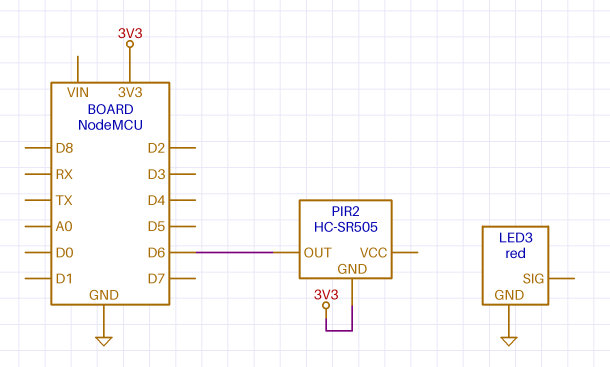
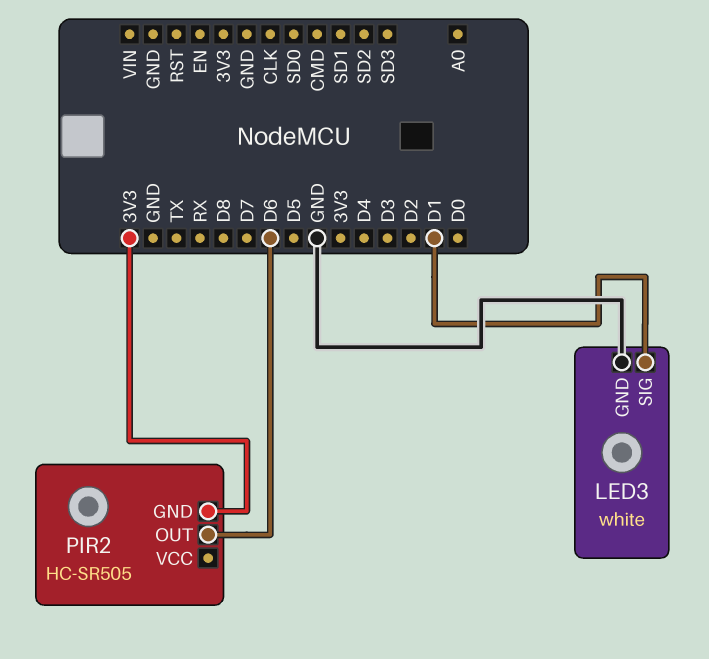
LED3: red -> white
LED3 pin SIG: none -> D1

